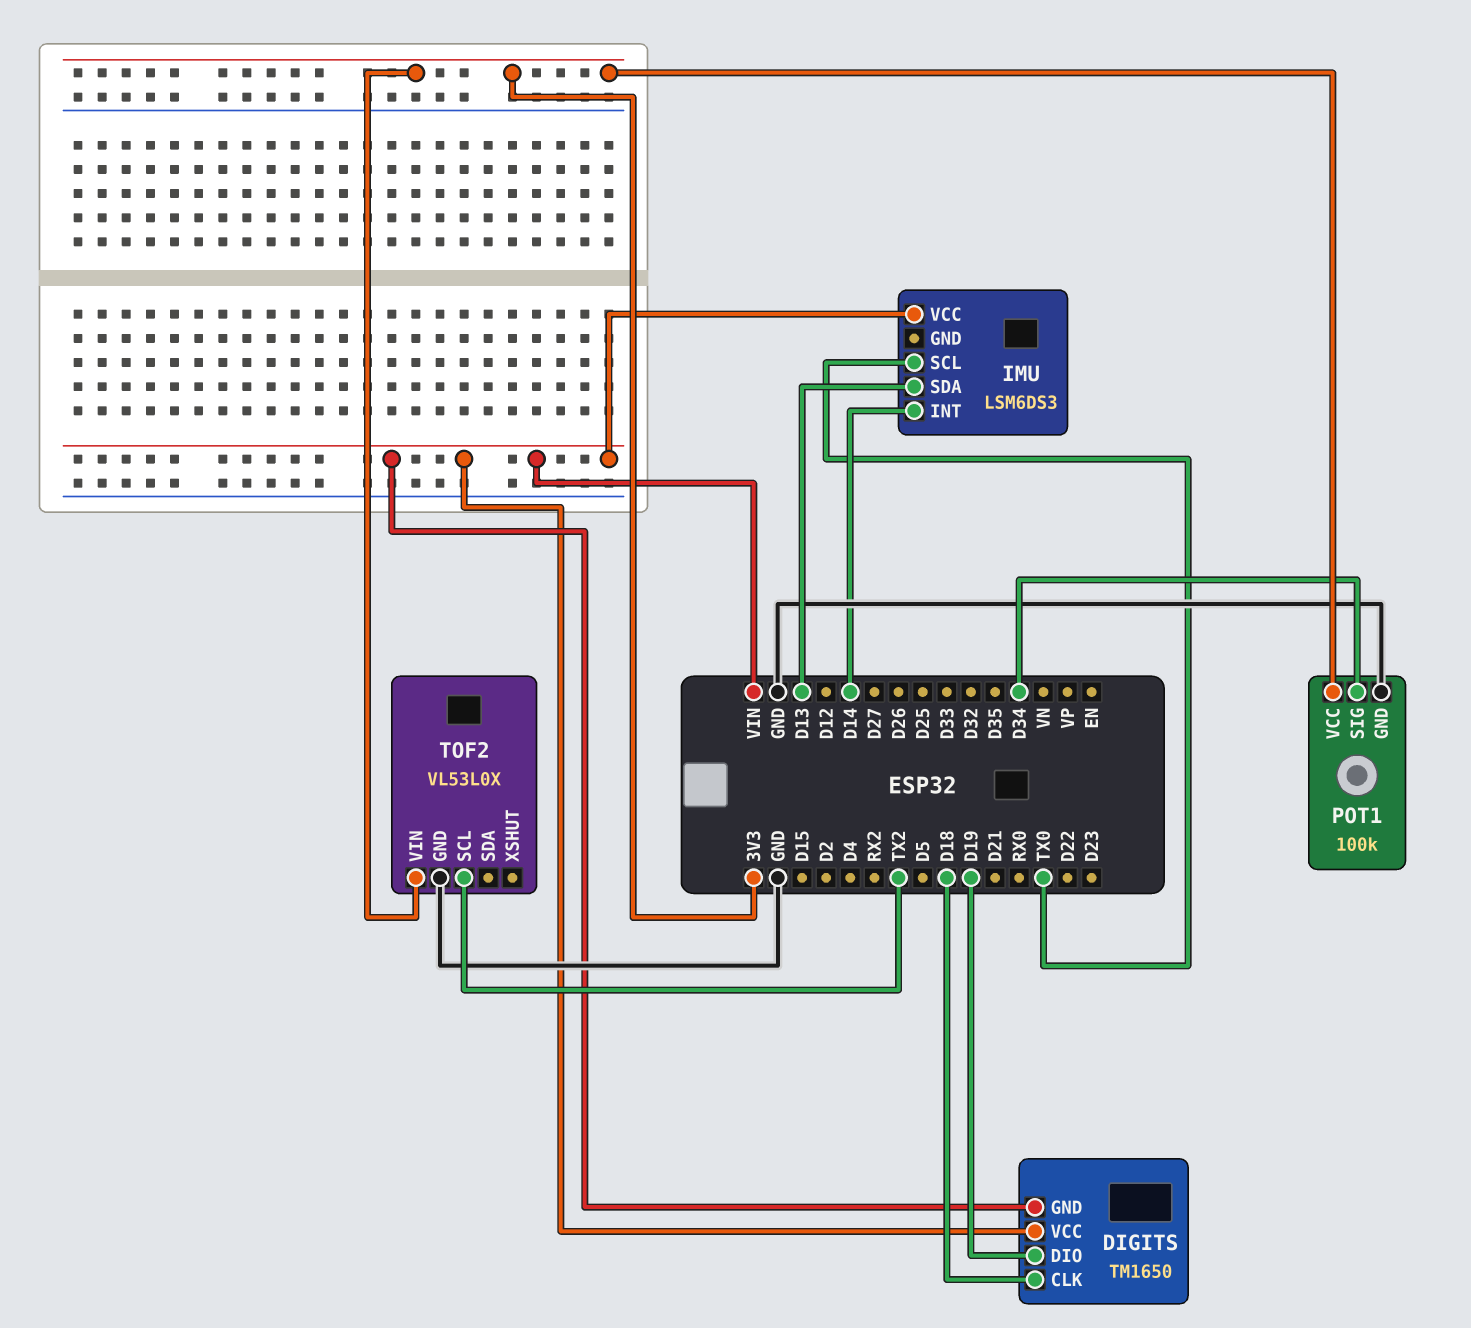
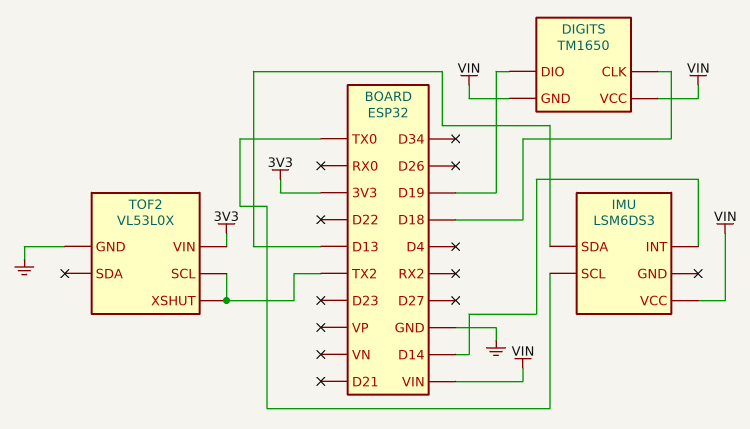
POT1: 100k -> none
POT1 pin GND: GND -> none
POT1 pin SIG: D34 -> none
POT1 pin VCC: 3V3 -> none
TOF2 pin XSHUT: none -> TX2

